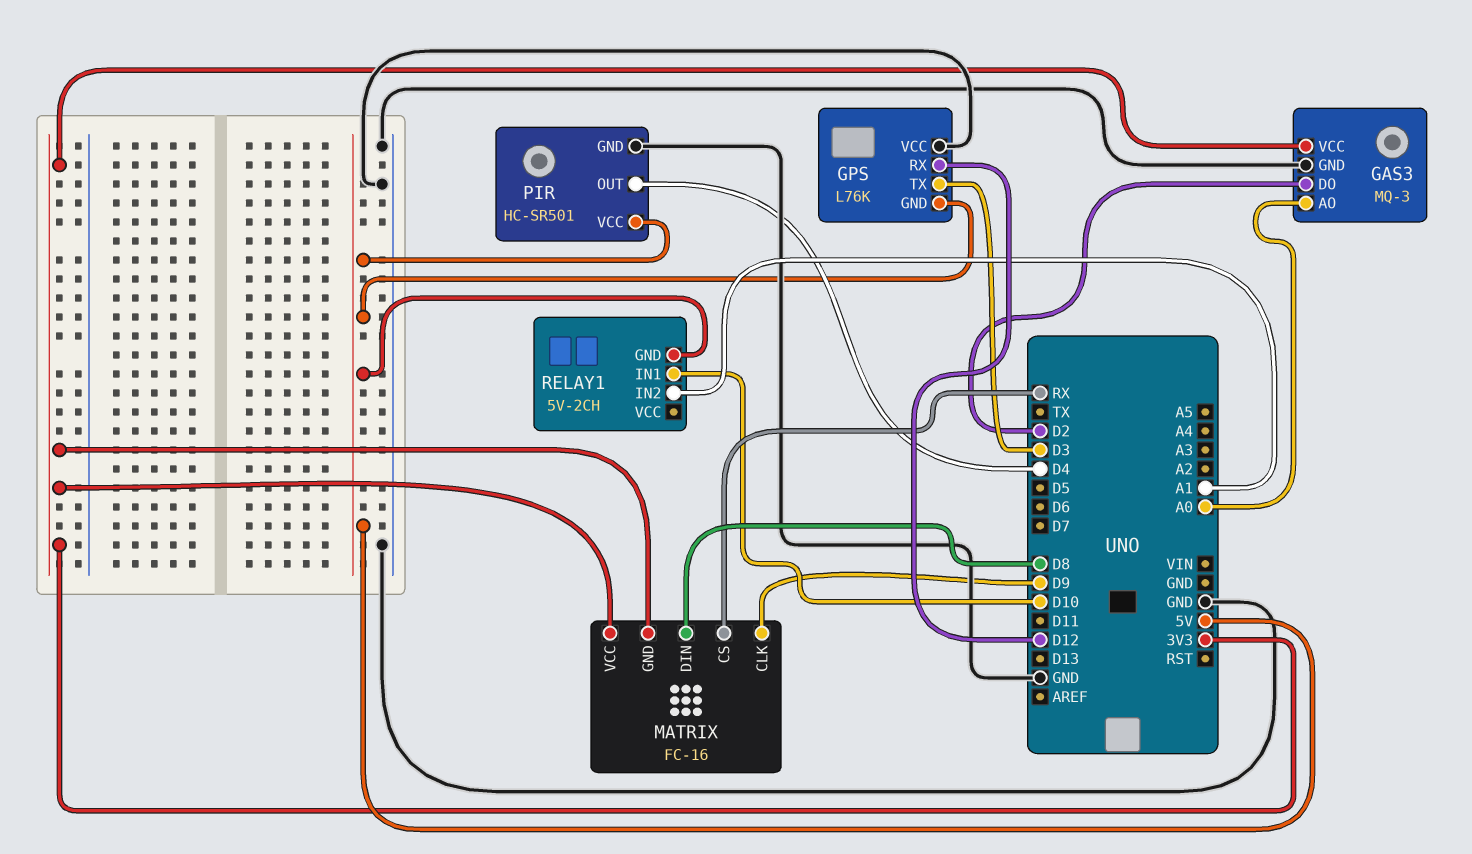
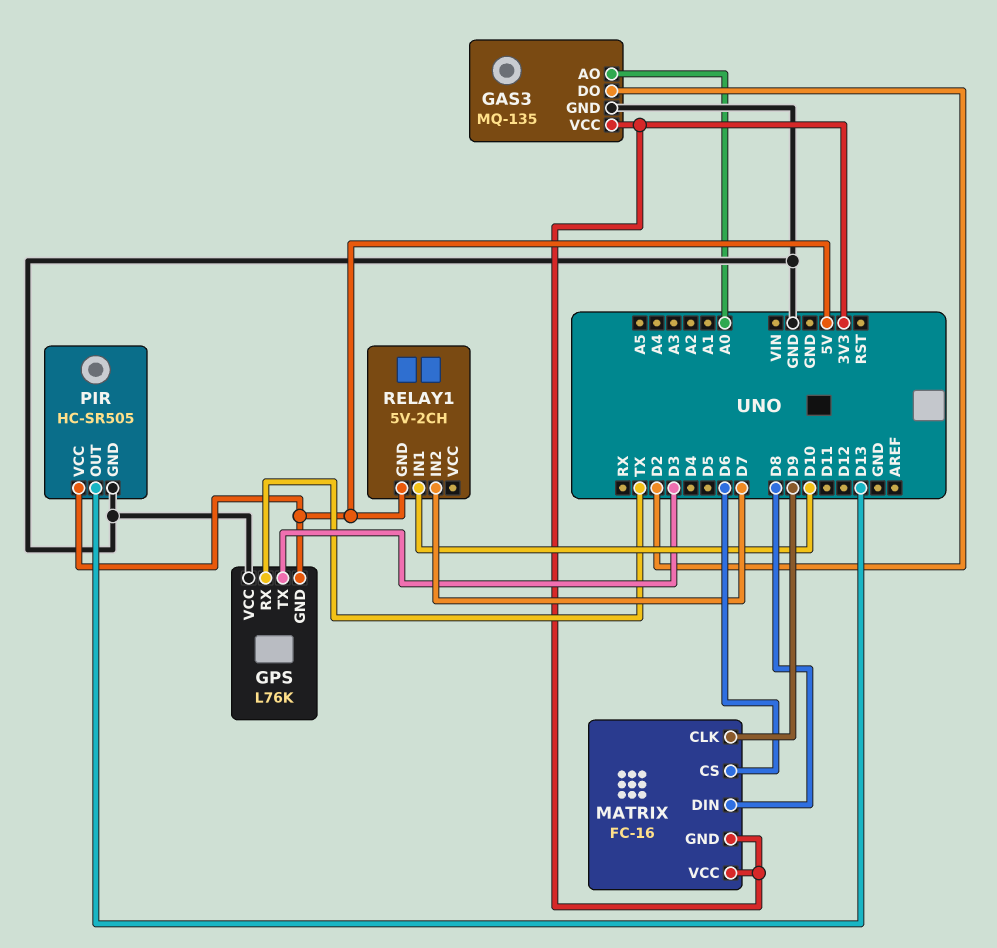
GAS3: MQ-3 -> MQ-135
GPS pin RX: D12 -> TX
MATRIX pin CS: RX -> D6
PIR: HC-SR501 -> HC-SR505
PIR pin OUT: D4 -> D13
RELAY1 pin IN2: A1 -> D7

